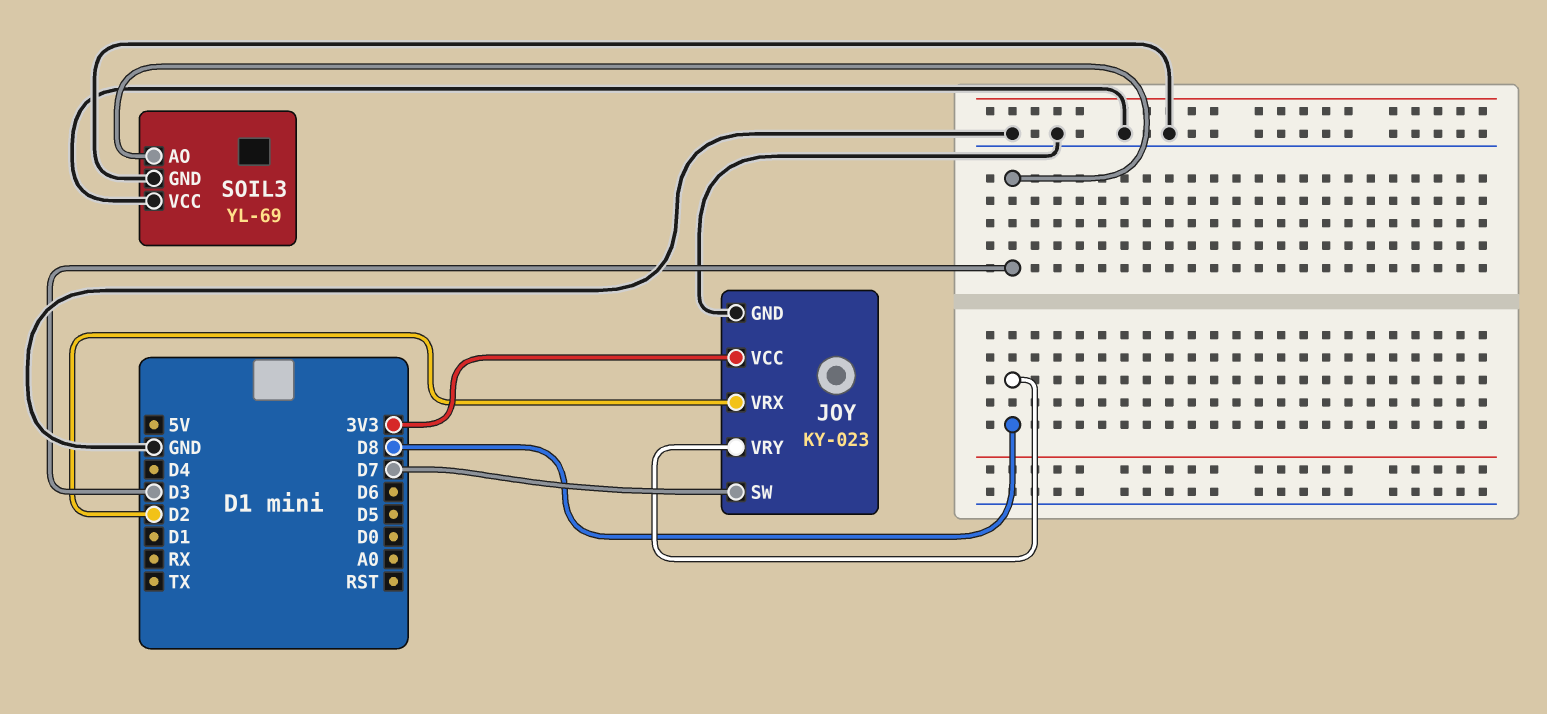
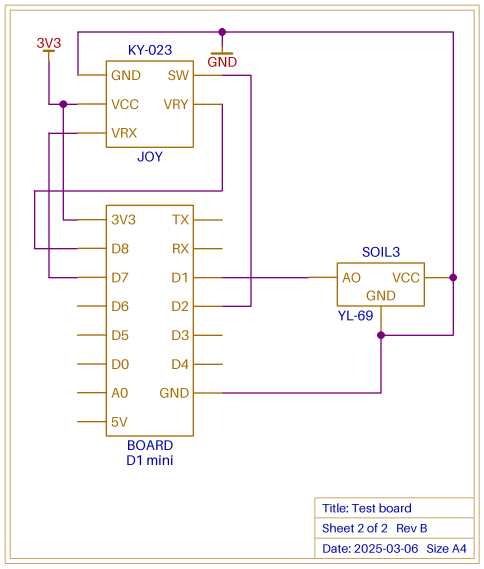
JOY pin SW: D7 -> D2
JOY pin VRX: D2 -> D7
SOIL3 pin AO: D3 -> D1

